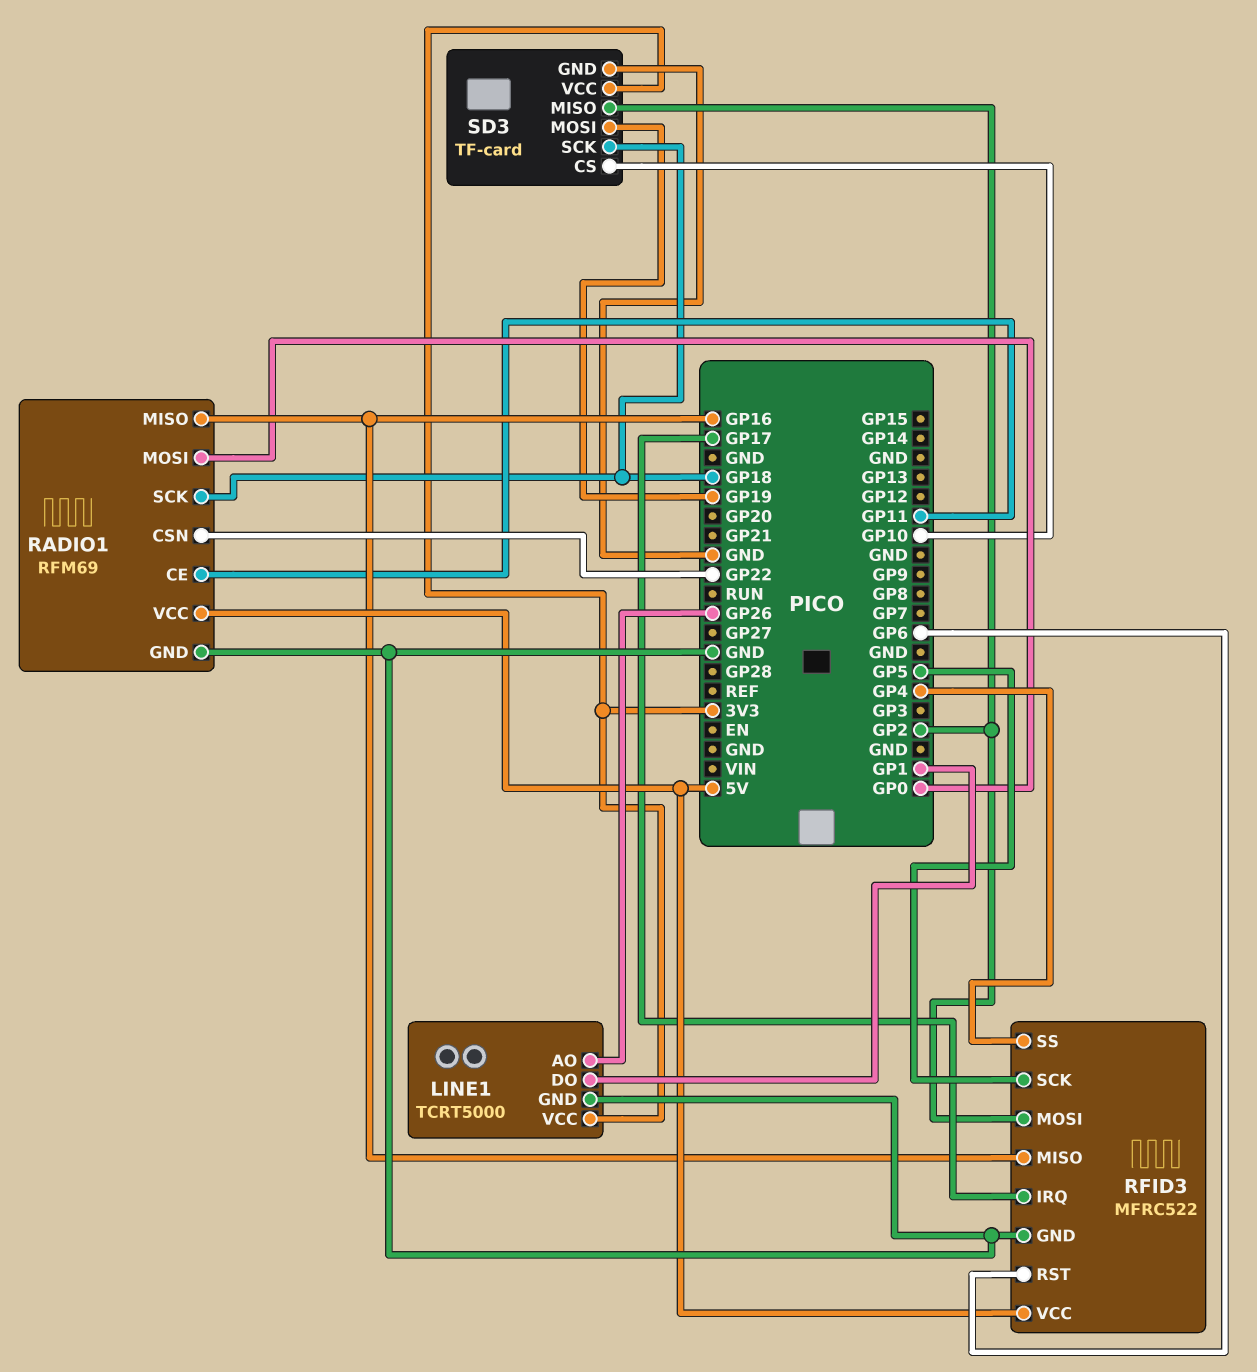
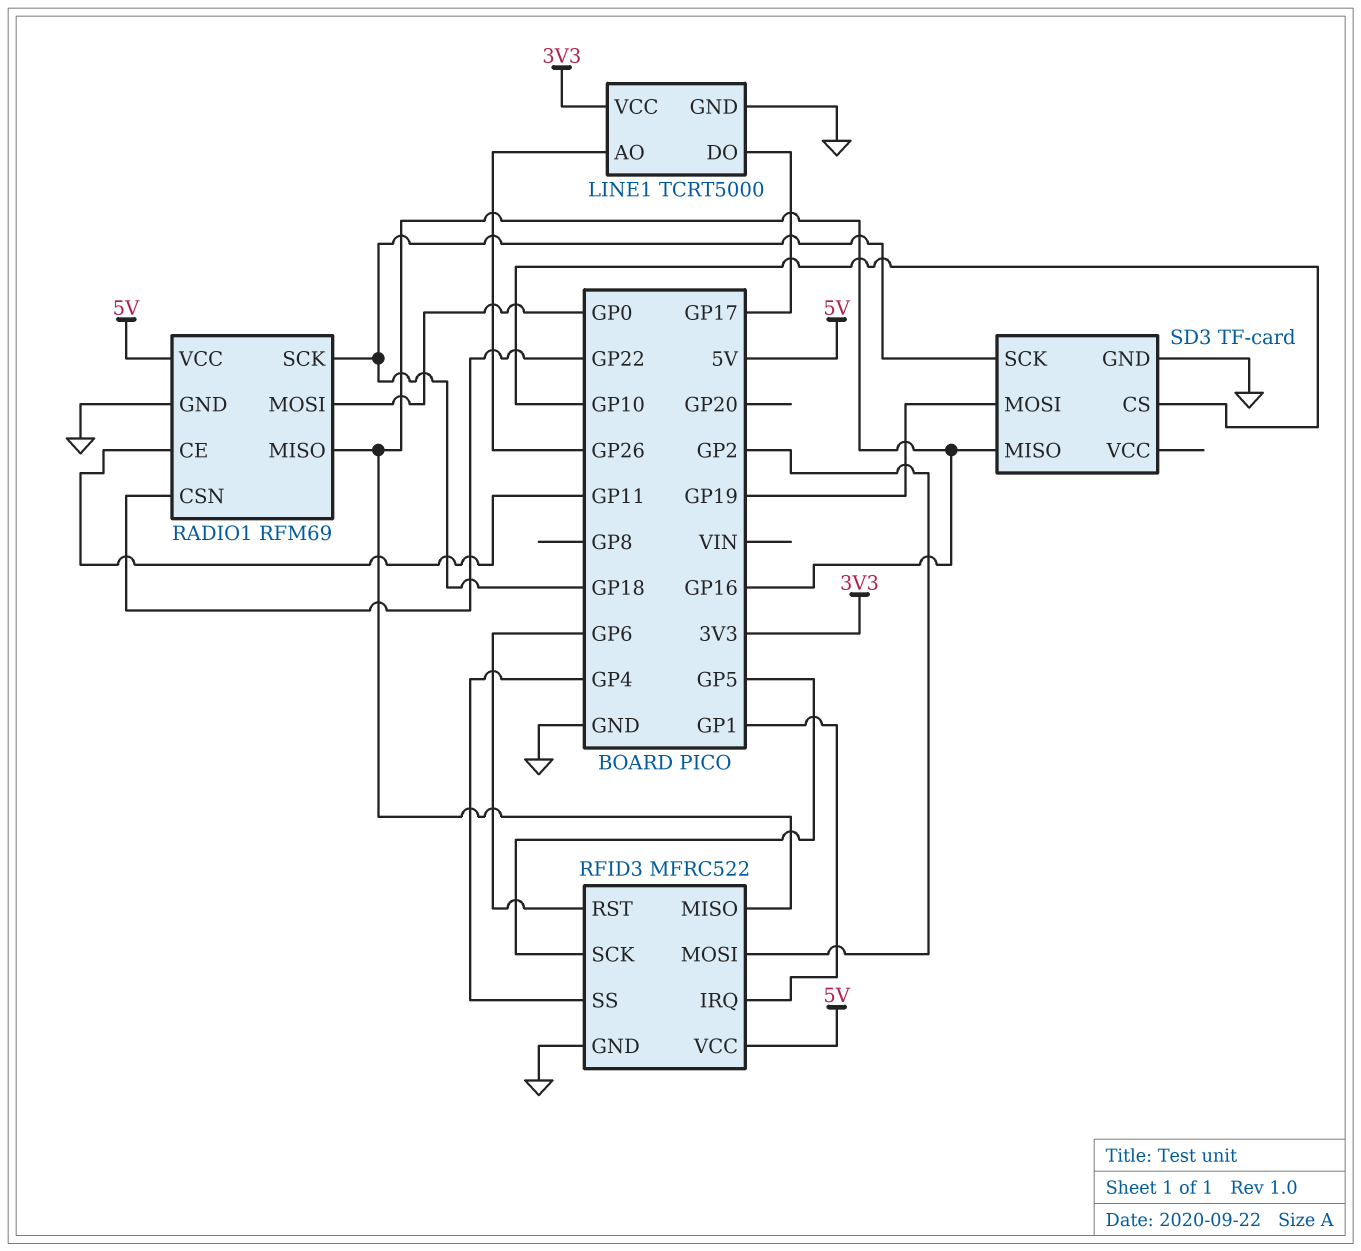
LINE1 pin DO: GP1 -> GP17
RFID3 pin IRQ: GP17 -> GP1
SD3 pin MISO: GP2 -> GP16
SD3 pin VCC: 3V3 -> none

